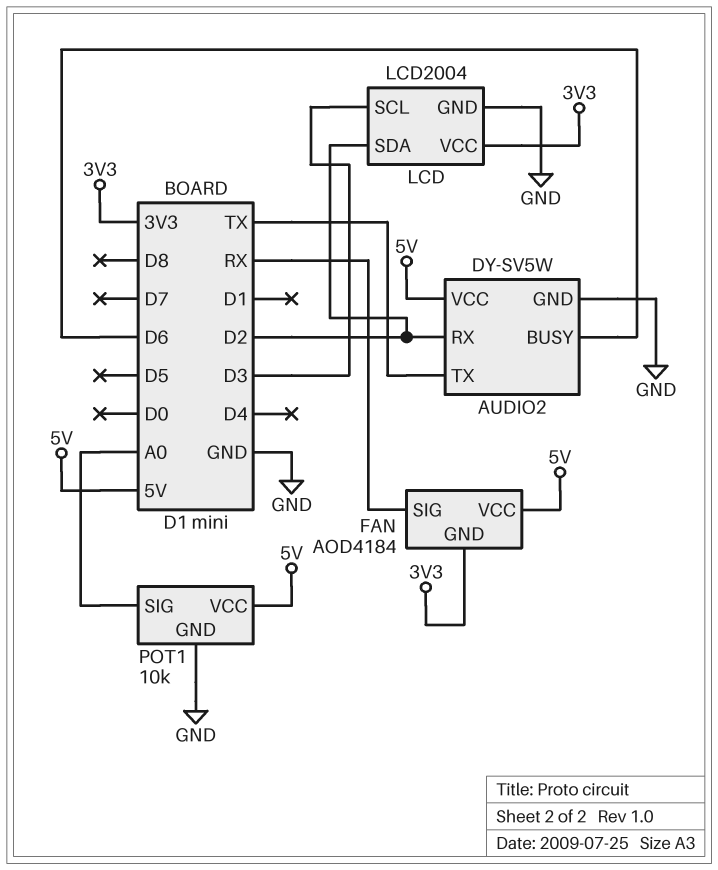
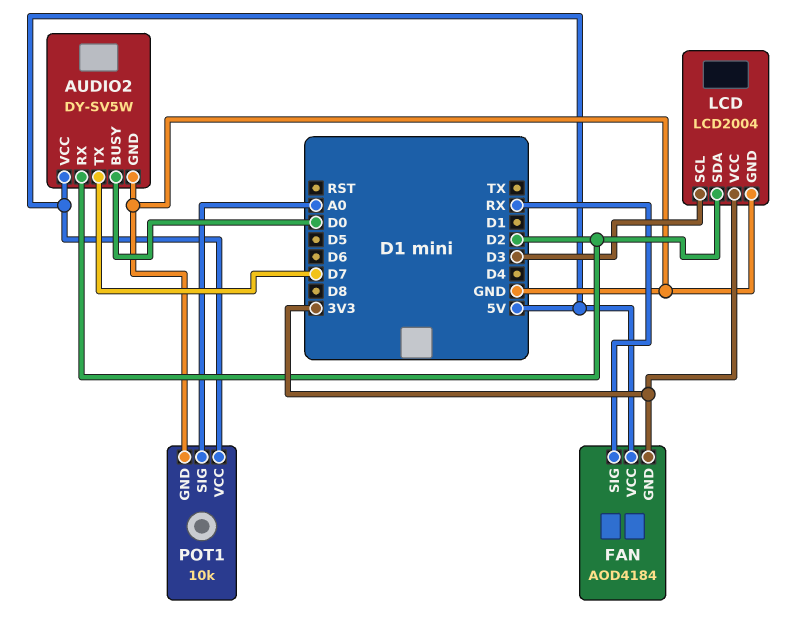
AUDIO2 pin BUSY: D6 -> D0
AUDIO2 pin TX: TX -> D7

